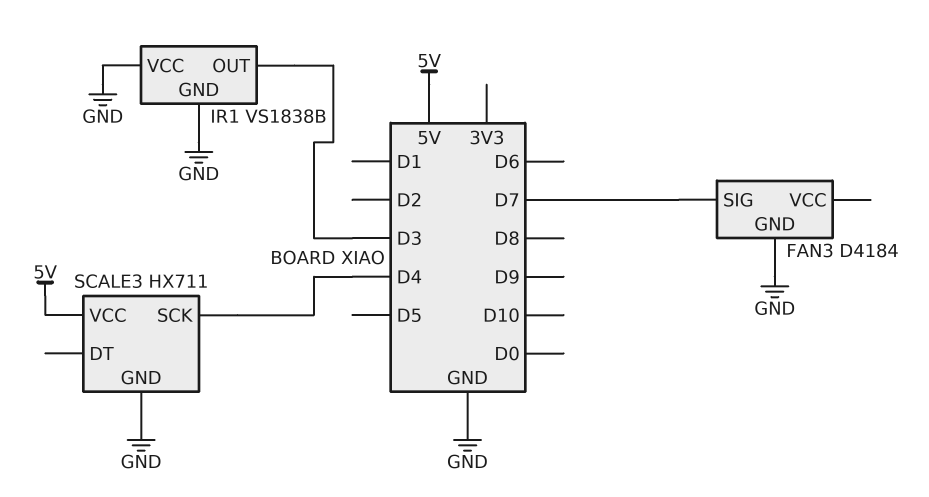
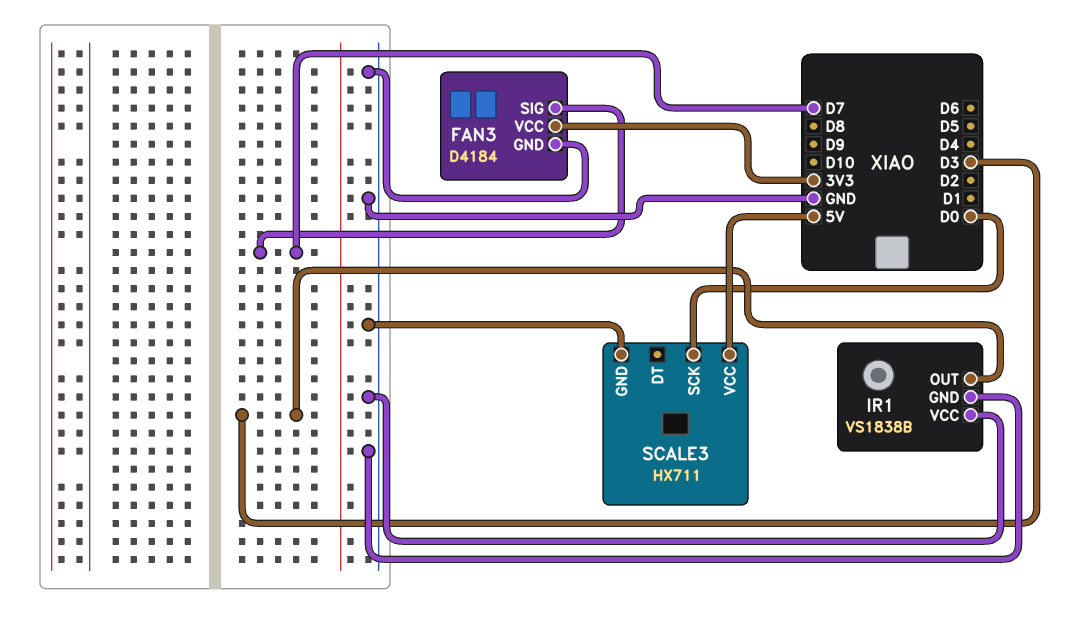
FAN3 pin VCC: none -> 3V3
SCALE3 pin SCK: D4 -> D0

